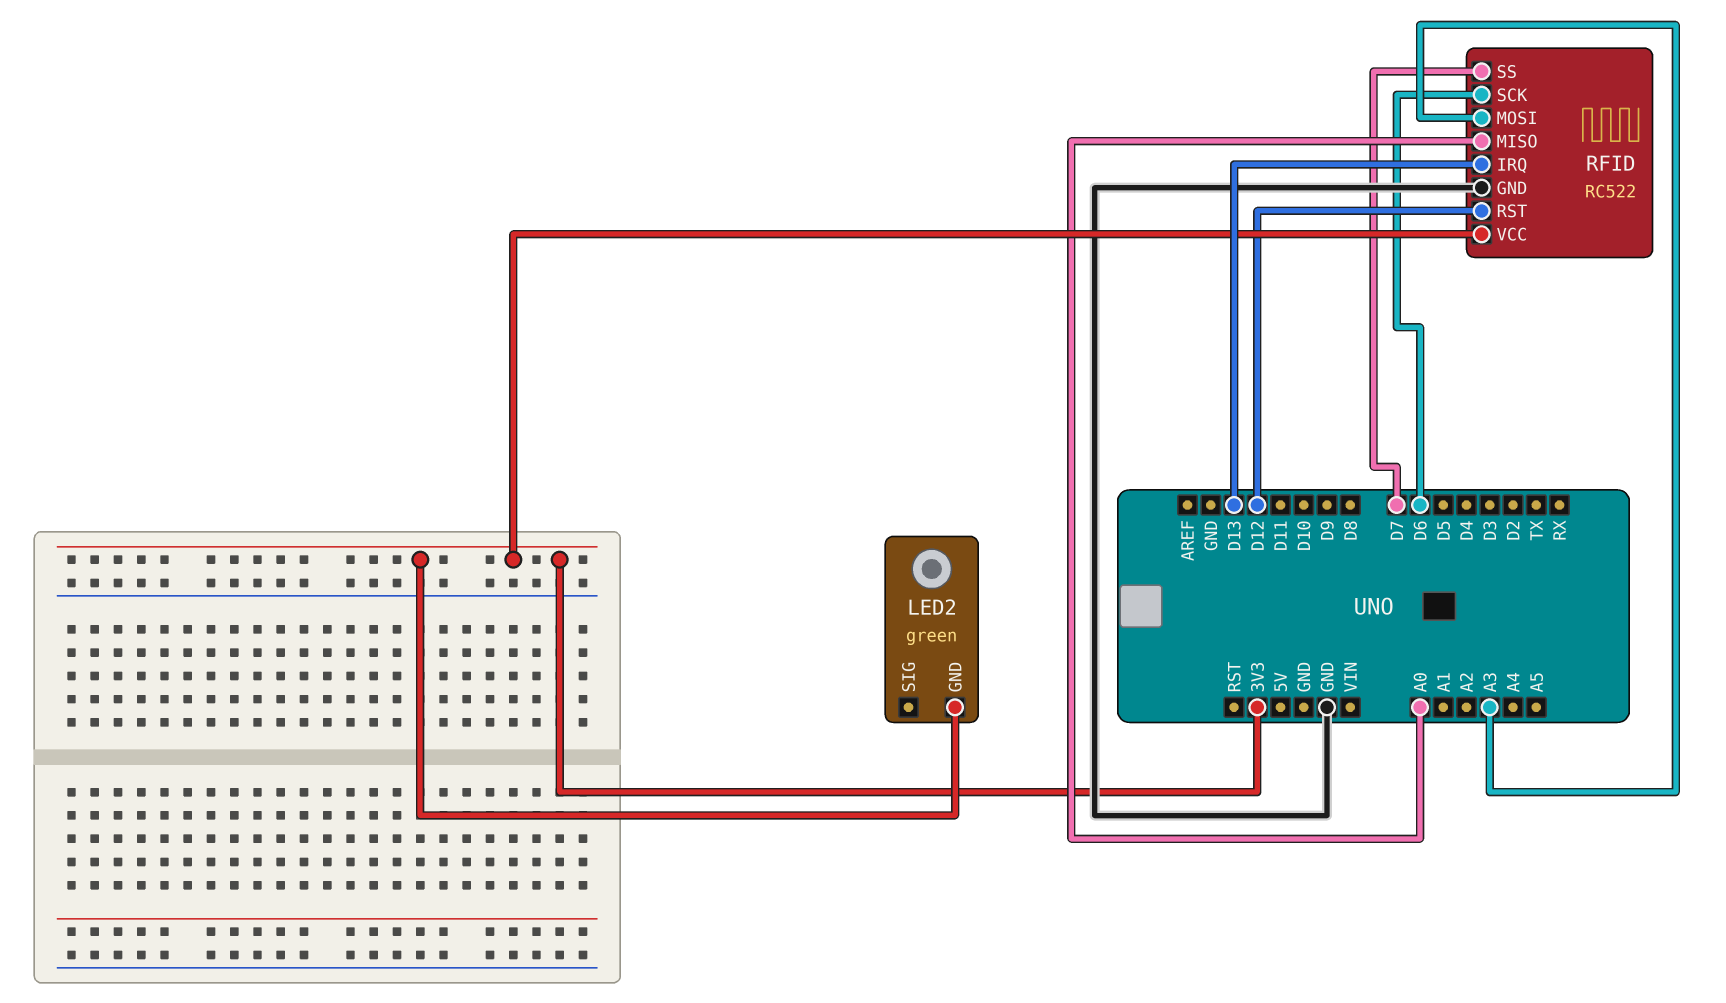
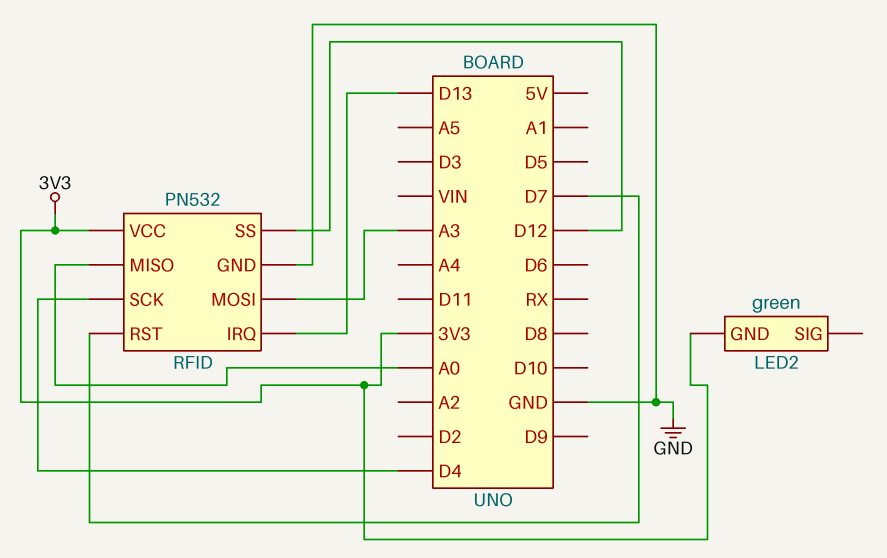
RFID: RC522 -> PN532
RFID pin RST: D12 -> D7
RFID pin SCK: D6 -> D4
RFID pin SS: D7 -> D12

